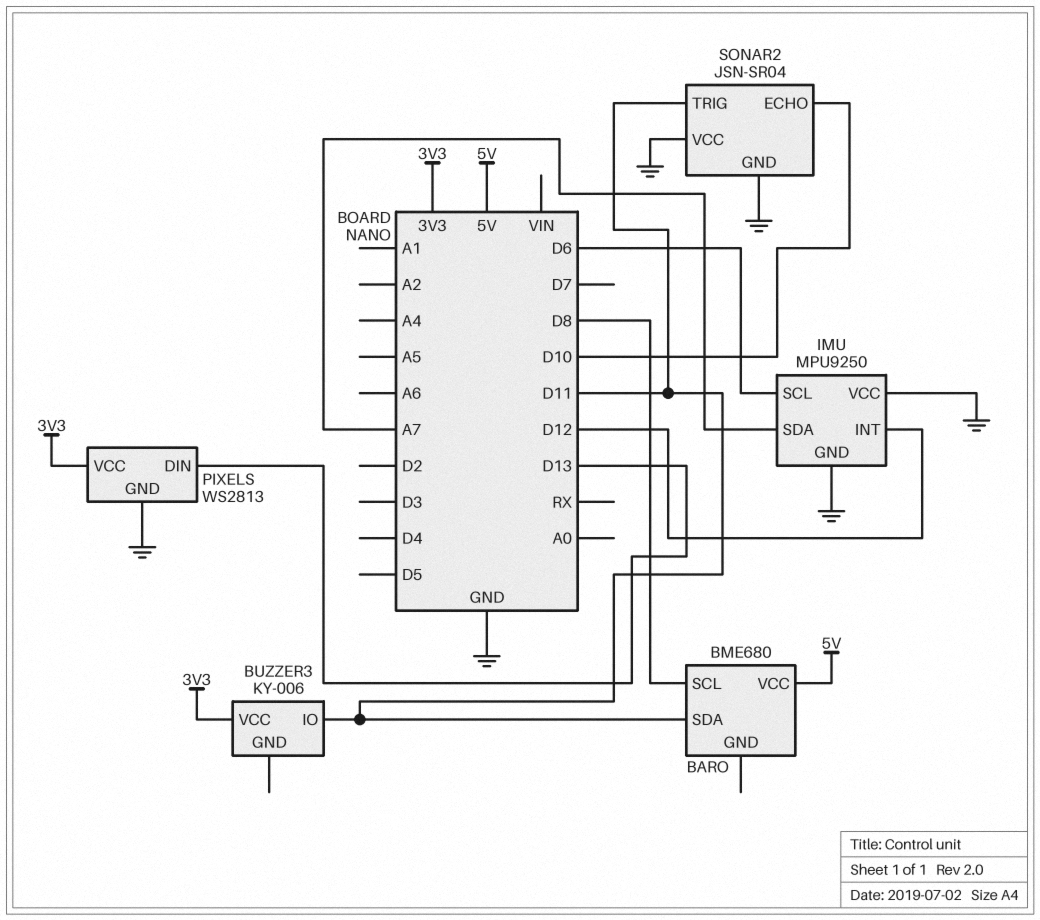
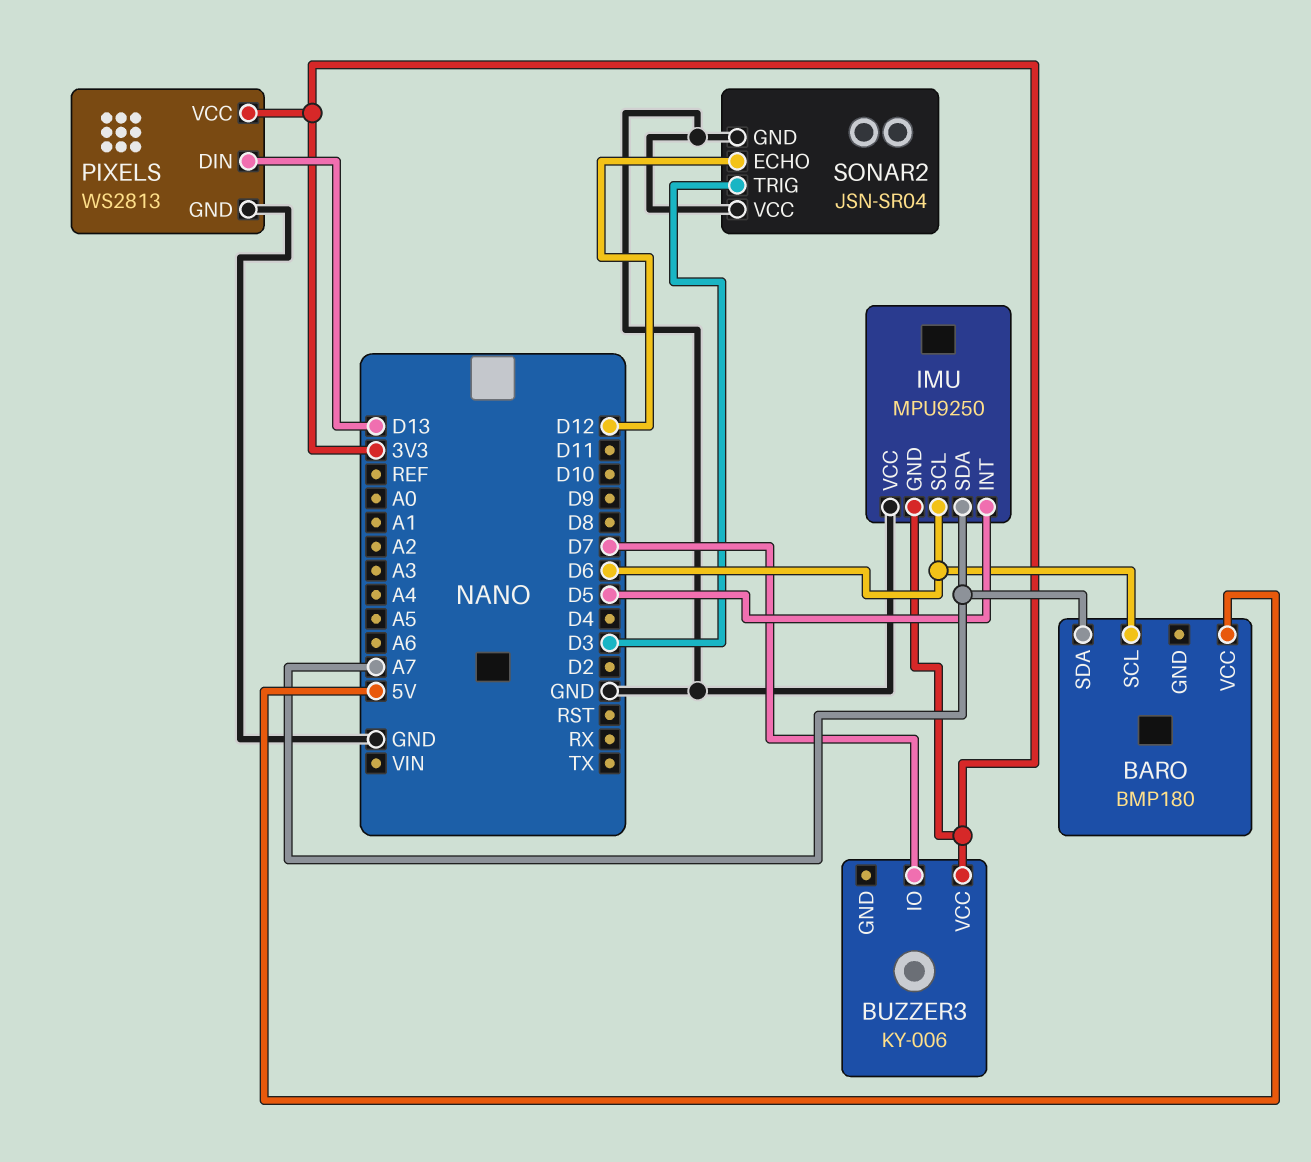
BARO: BME680 -> BMP180
BARO pin SCL: D8 -> D6
BARO pin SDA: D11 -> A7
BUZZER3 pin IO: D11 -> D7
IMU pin GND: GND -> 3V3
IMU pin INT: D12 -> D5
SONAR2 pin ECHO: D10 -> D12
SONAR2 pin TRIG: D11 -> D3

